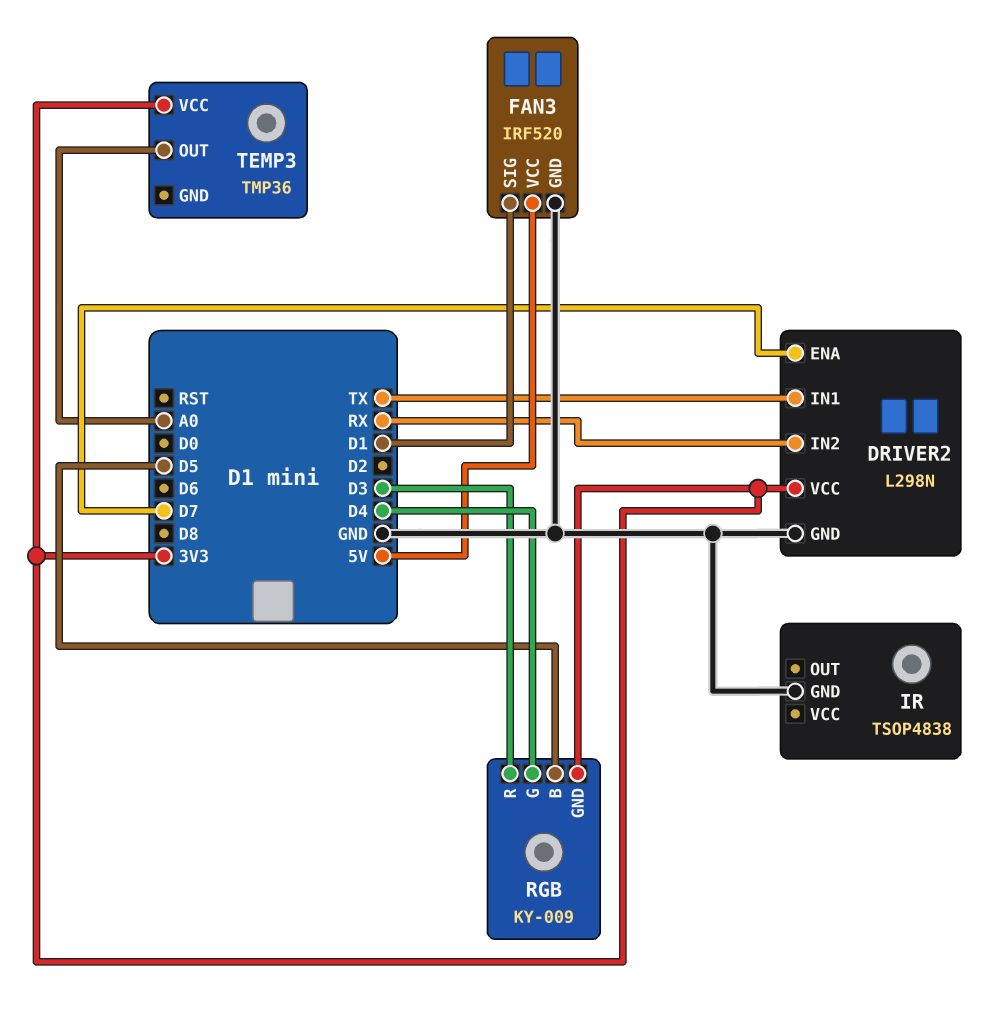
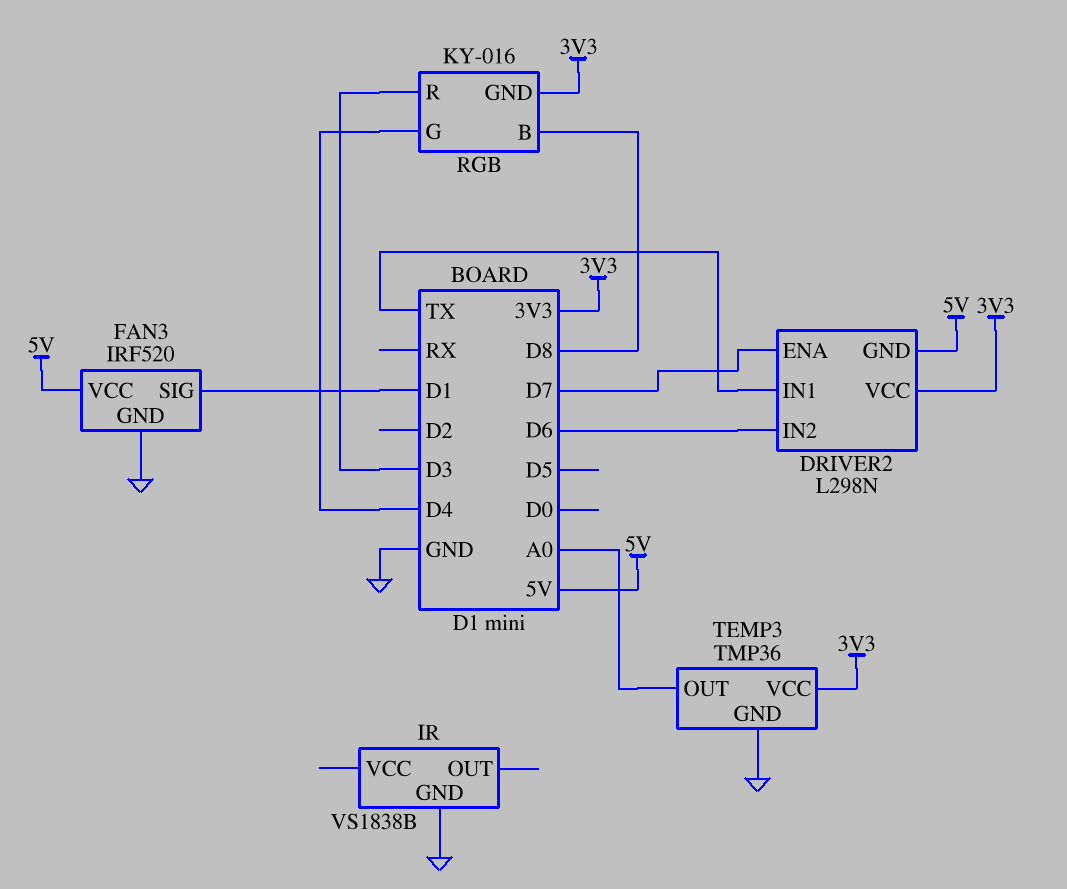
DRIVER2 pin GND: GND -> 5V
DRIVER2 pin IN2: RX -> D6
IR: TSOP4838 -> VS1838B
RGB: KY-009 -> KY-016
RGB pin B: D5 -> D8
TEMP3 pin GND: none -> GND

